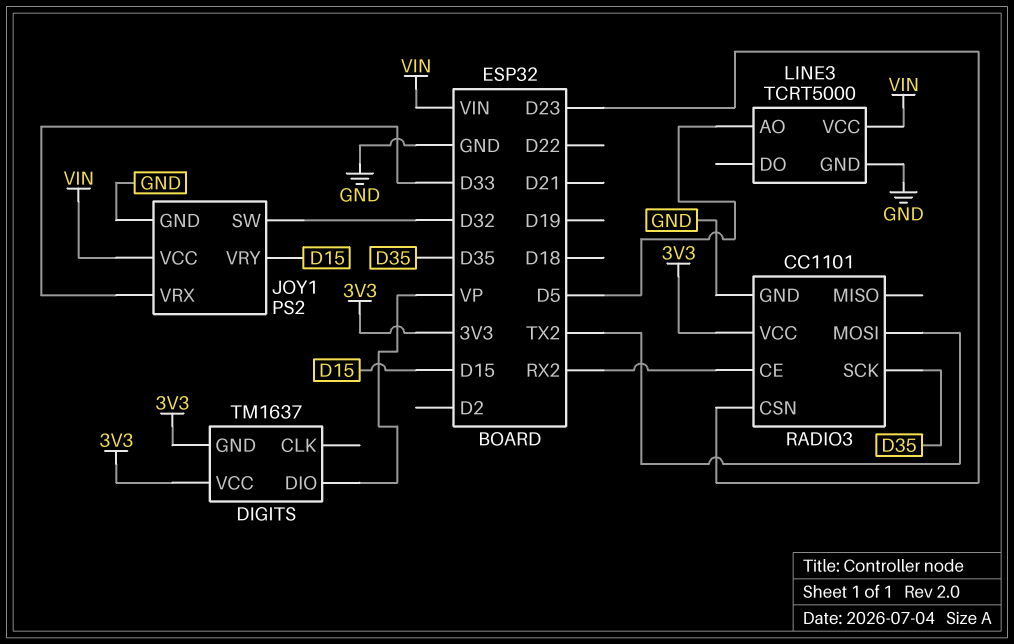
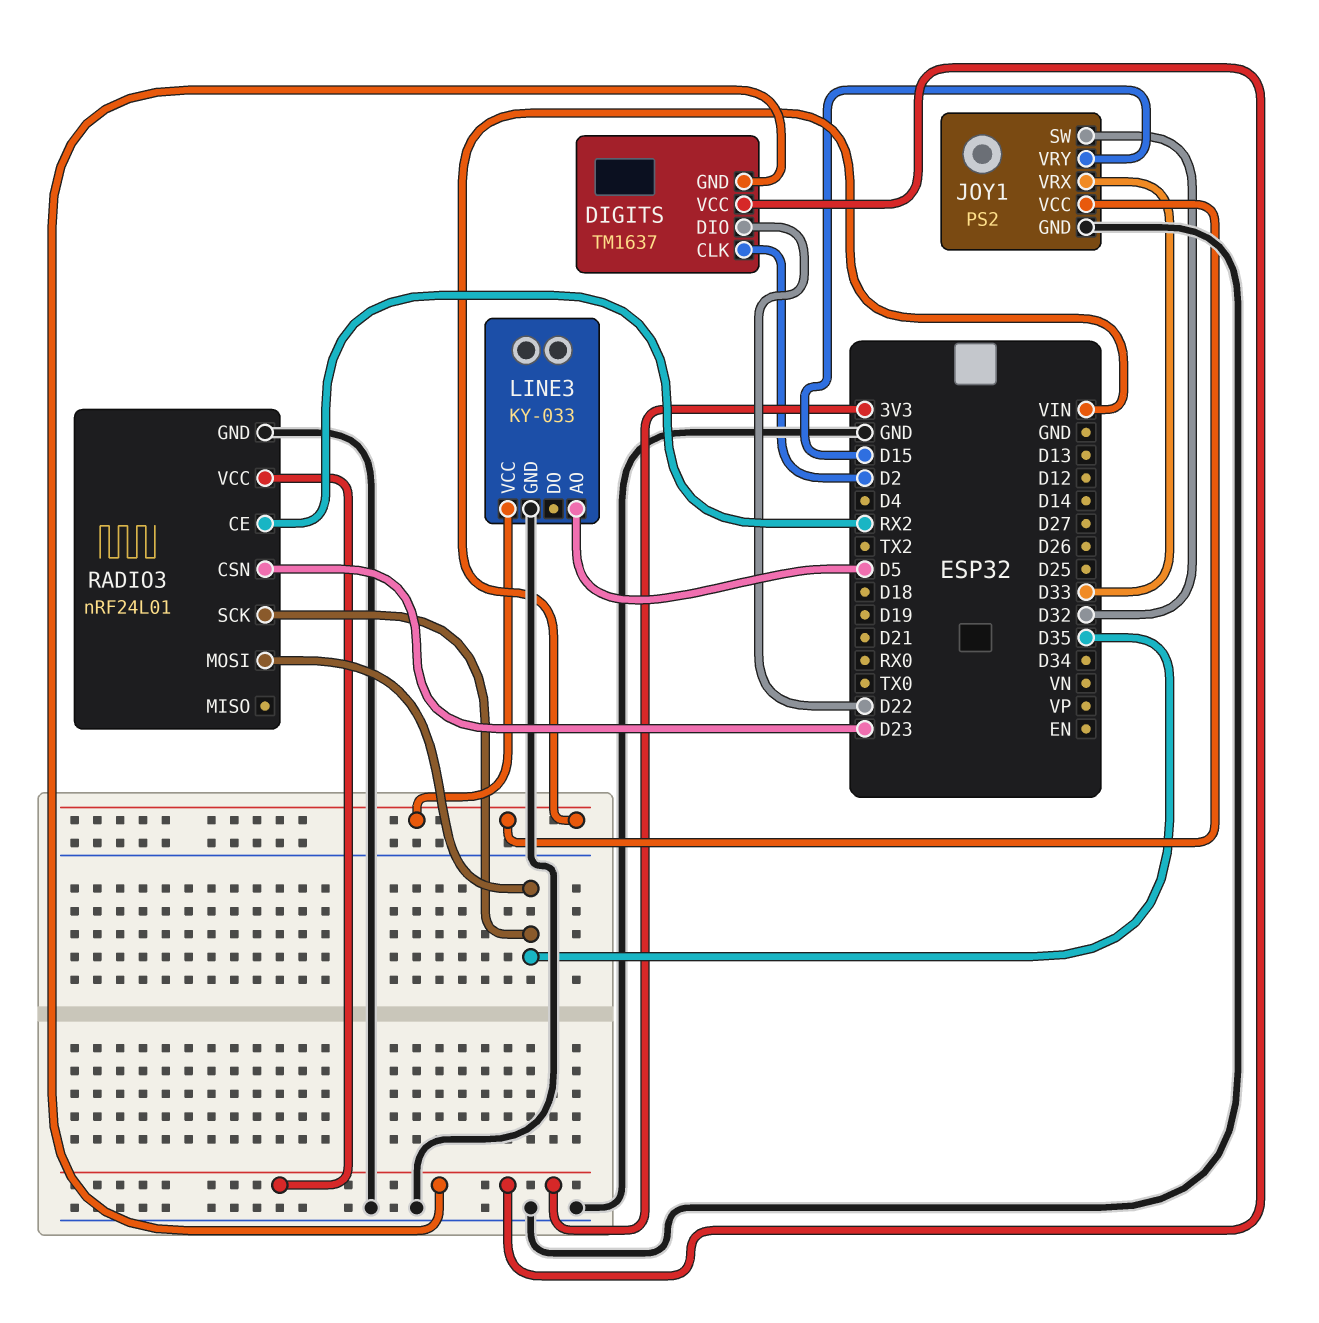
DIGITS pin CLK: none -> D2
DIGITS pin DIO: VP -> D22
LINE3: TCRT5000 -> KY-033
RADIO3: CC1101 -> nRF24L01
RADIO3 pin MOSI: TX2 -> D35

